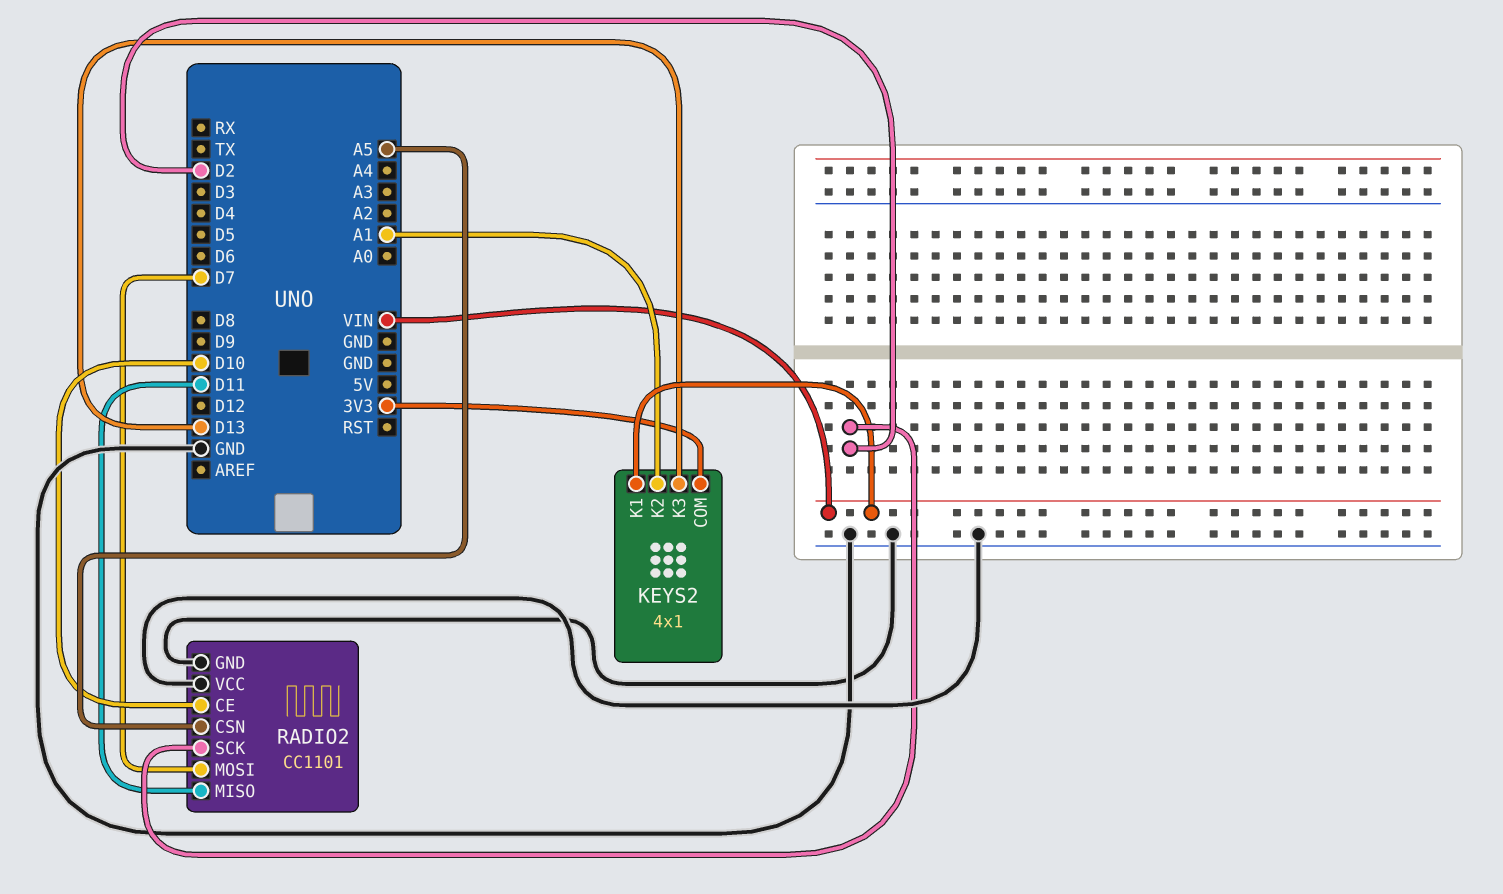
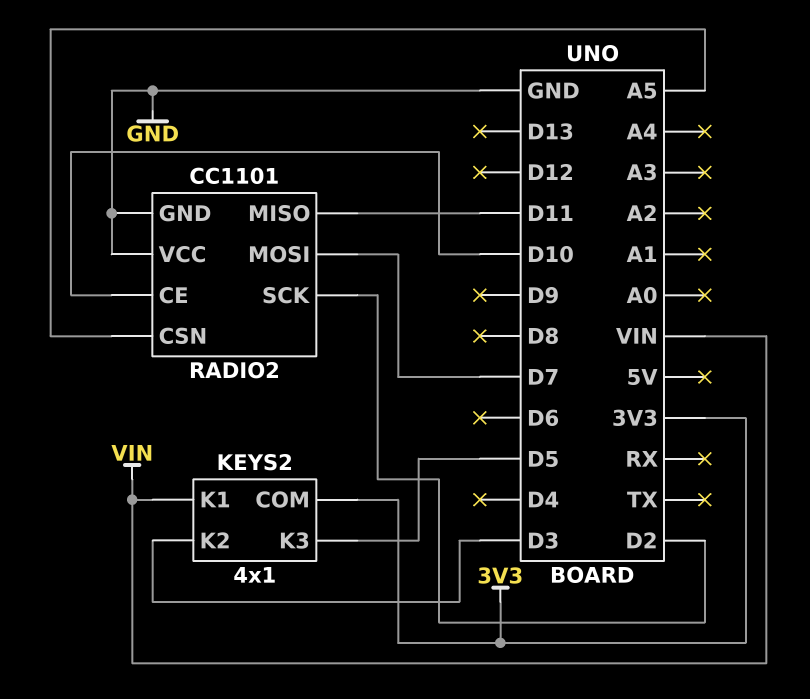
KEYS2 pin K2: A1 -> D3
KEYS2 pin K3: D13 -> D5

